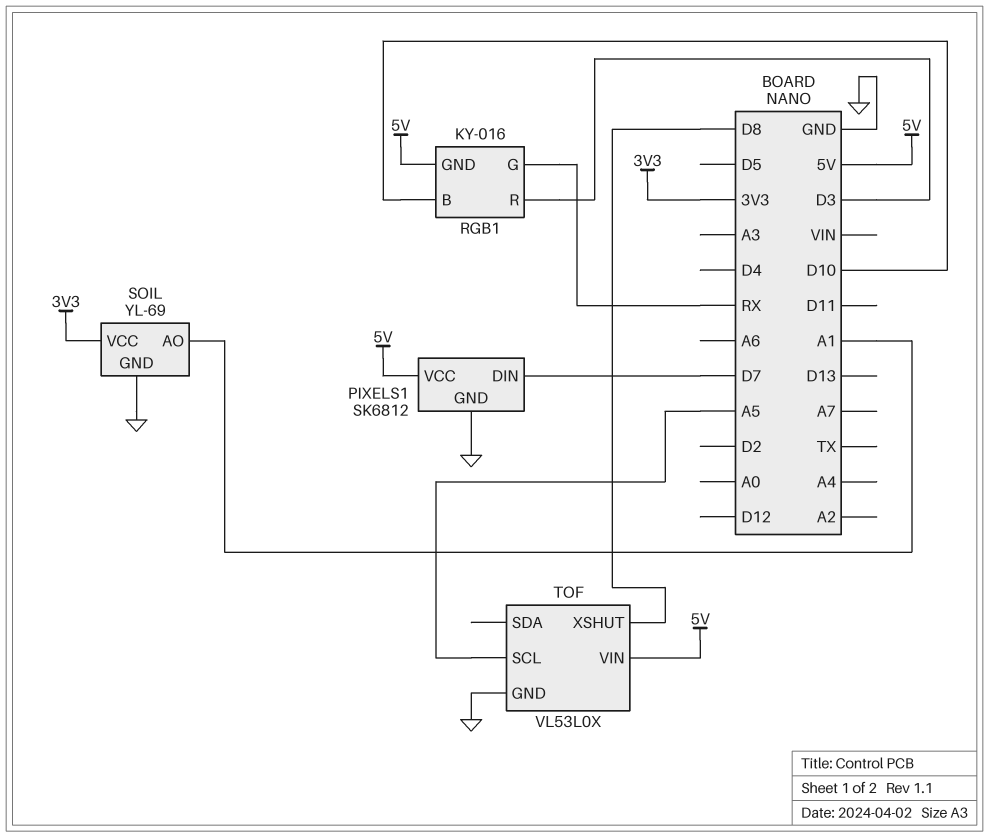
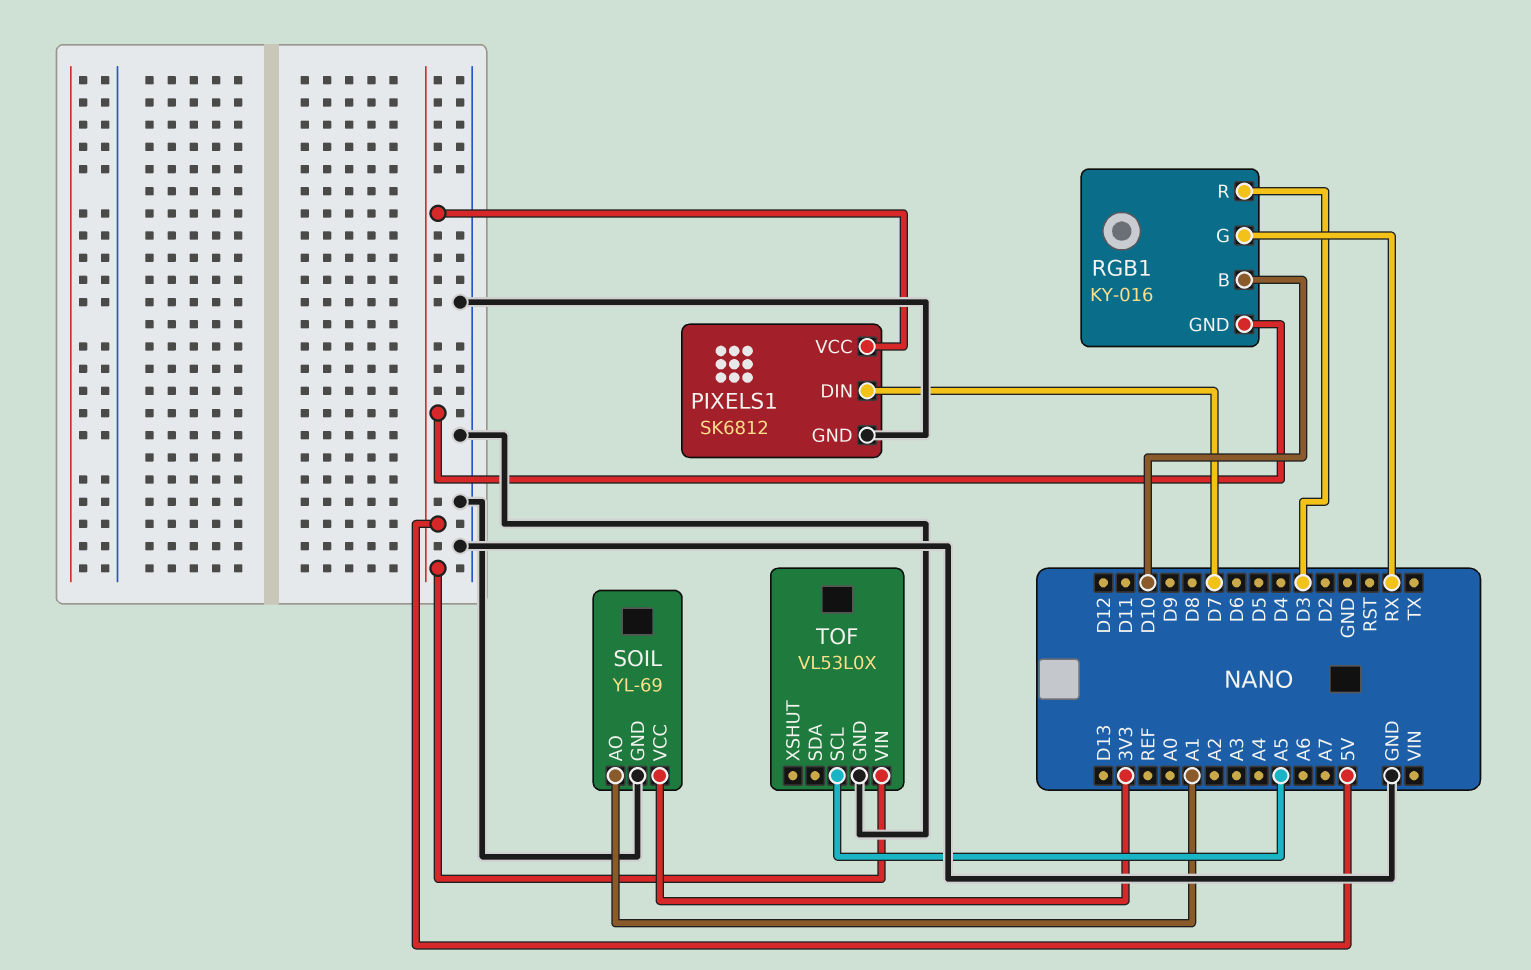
TOF pin XSHUT: D8 -> none

